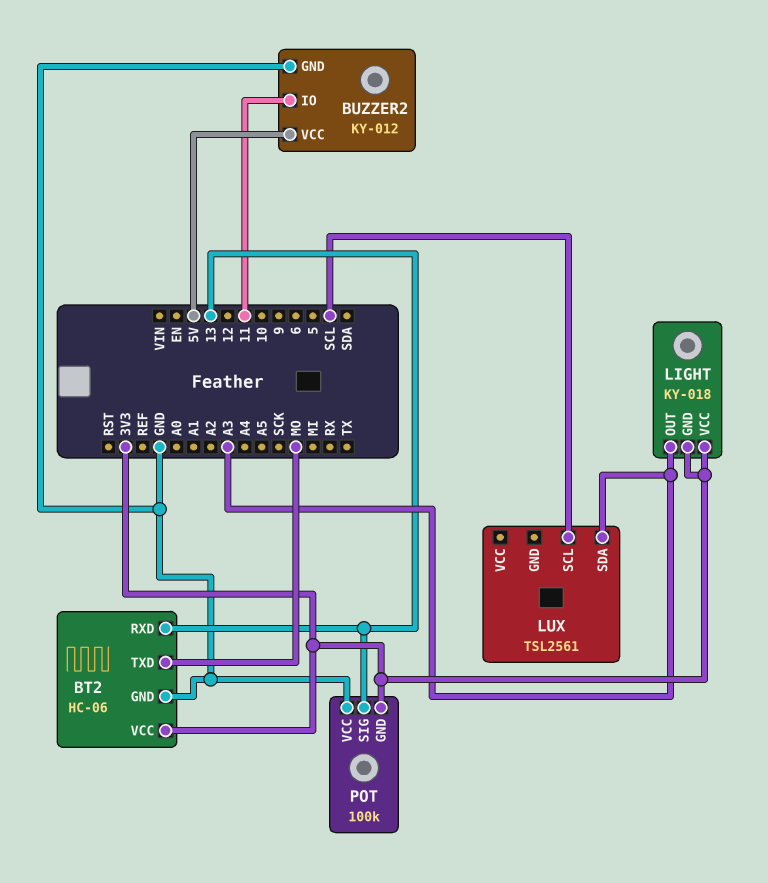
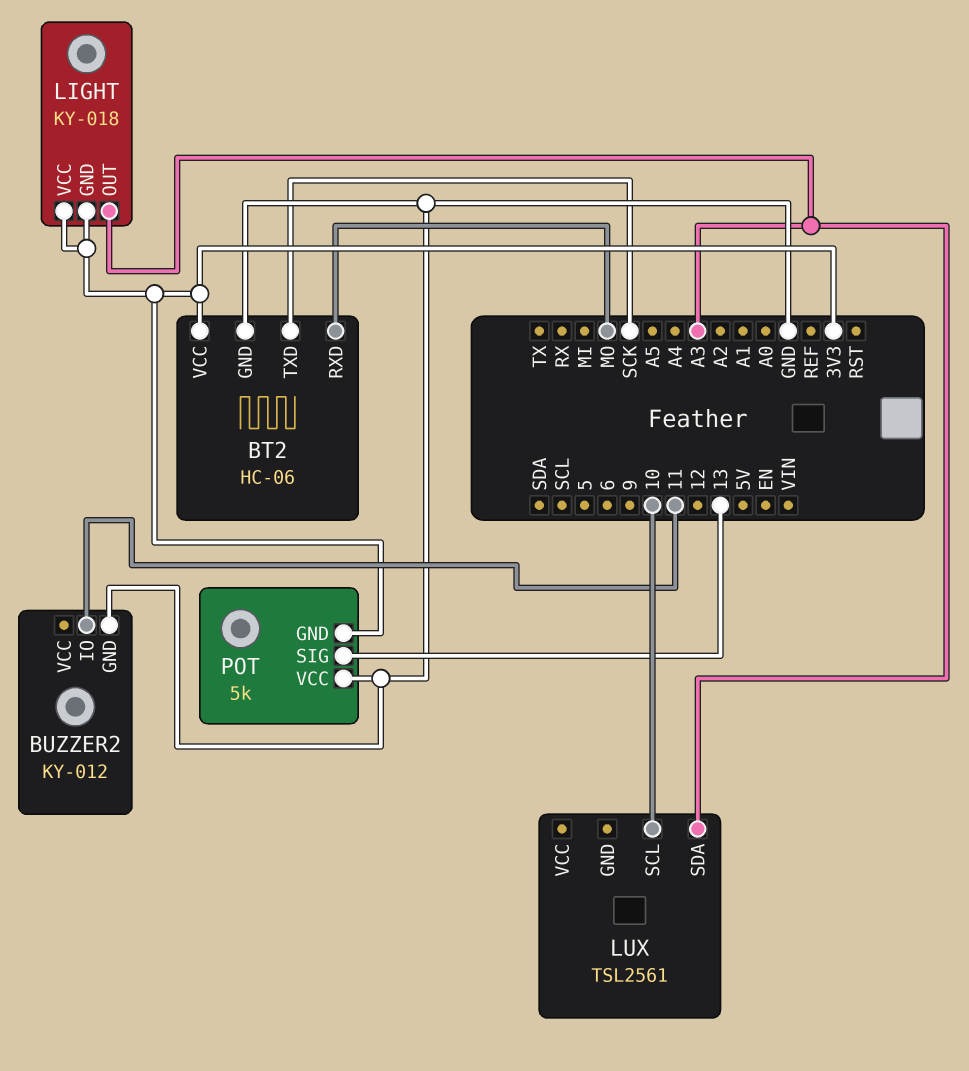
BT2 pin RXD: 13 -> MO
BT2 pin TXD: MO -> SCK
BUZZER2 pin VCC: 5V -> none
LUX pin SCL: SCL -> 10
POT: 100k -> 5k

